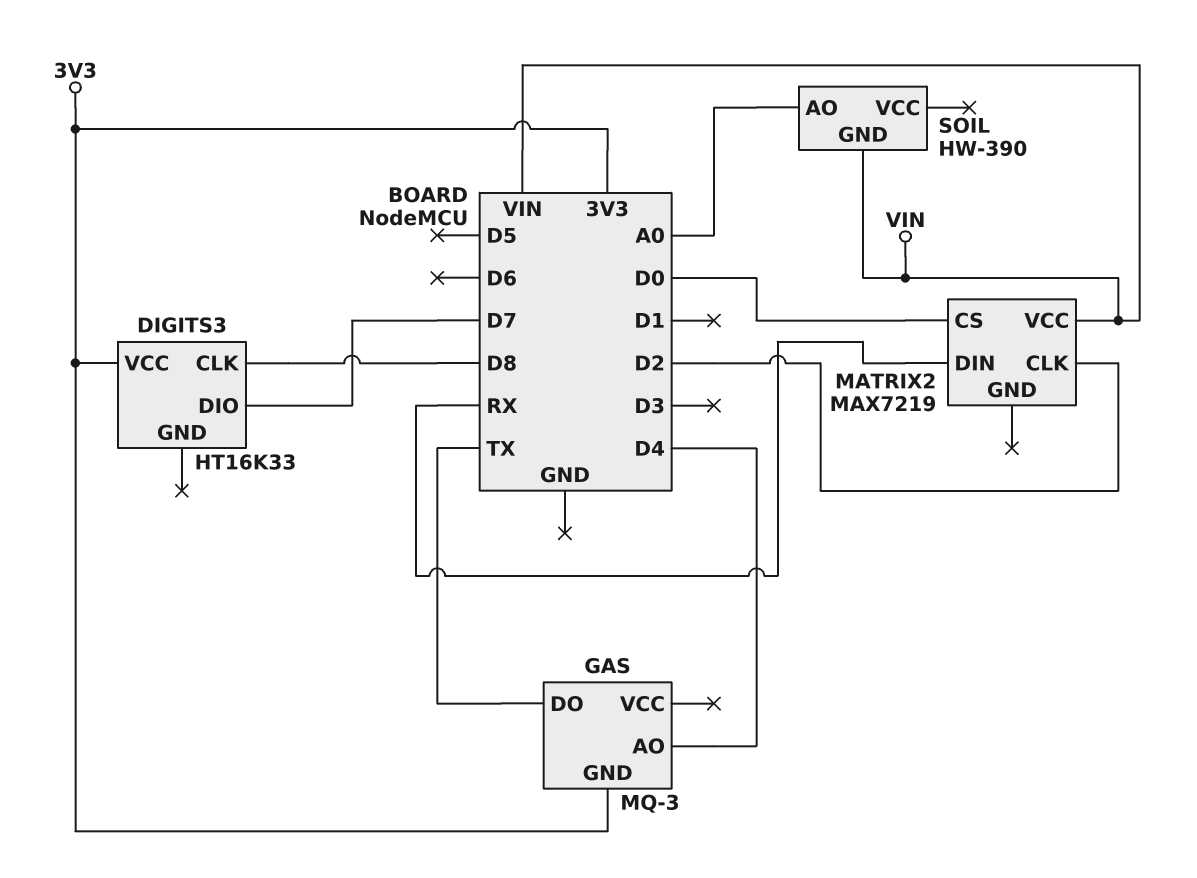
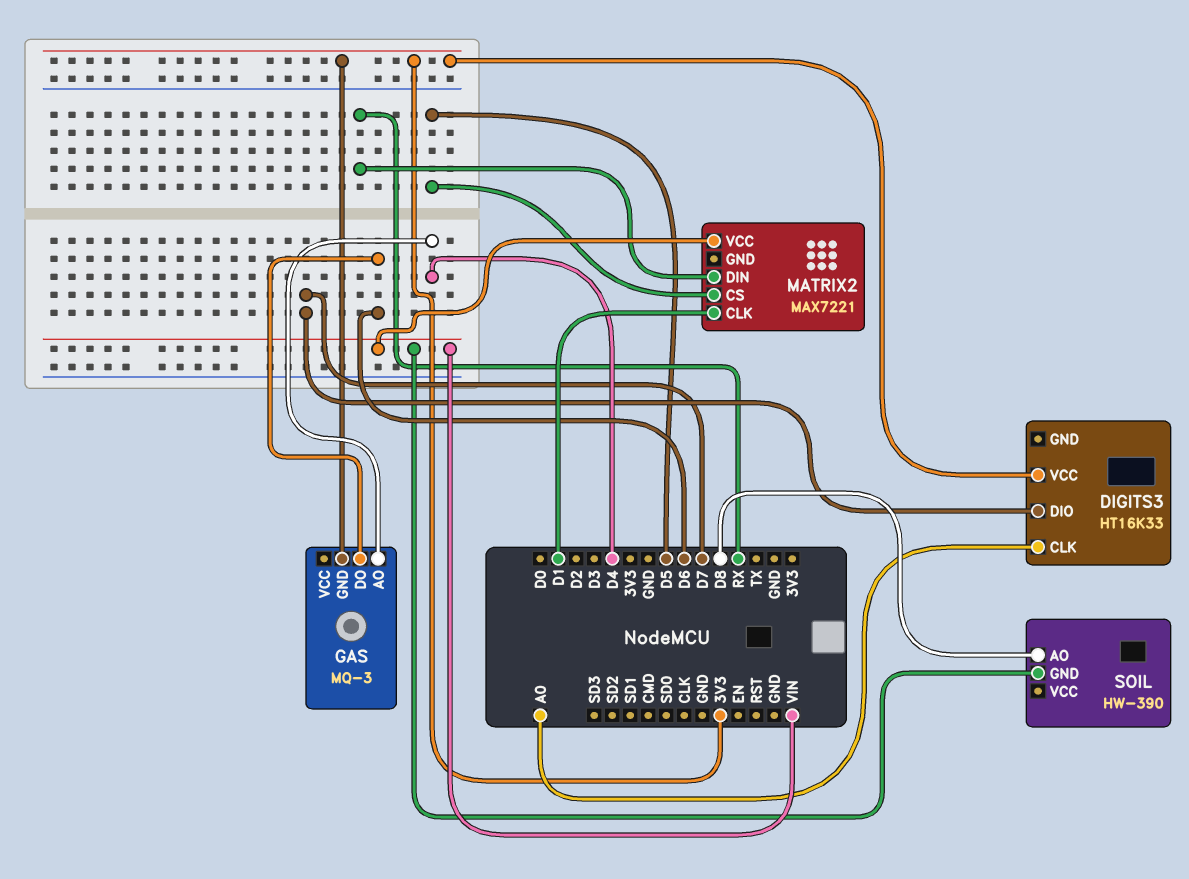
DIGITS3 pin CLK: D8 -> A0
GAS pin DO: TX -> D6
MATRIX2: MAX7219 -> MAX7221
MATRIX2 pin CLK: D2 -> D1
MATRIX2 pin CS: D0 -> D5
SOIL pin AO: A0 -> D8

